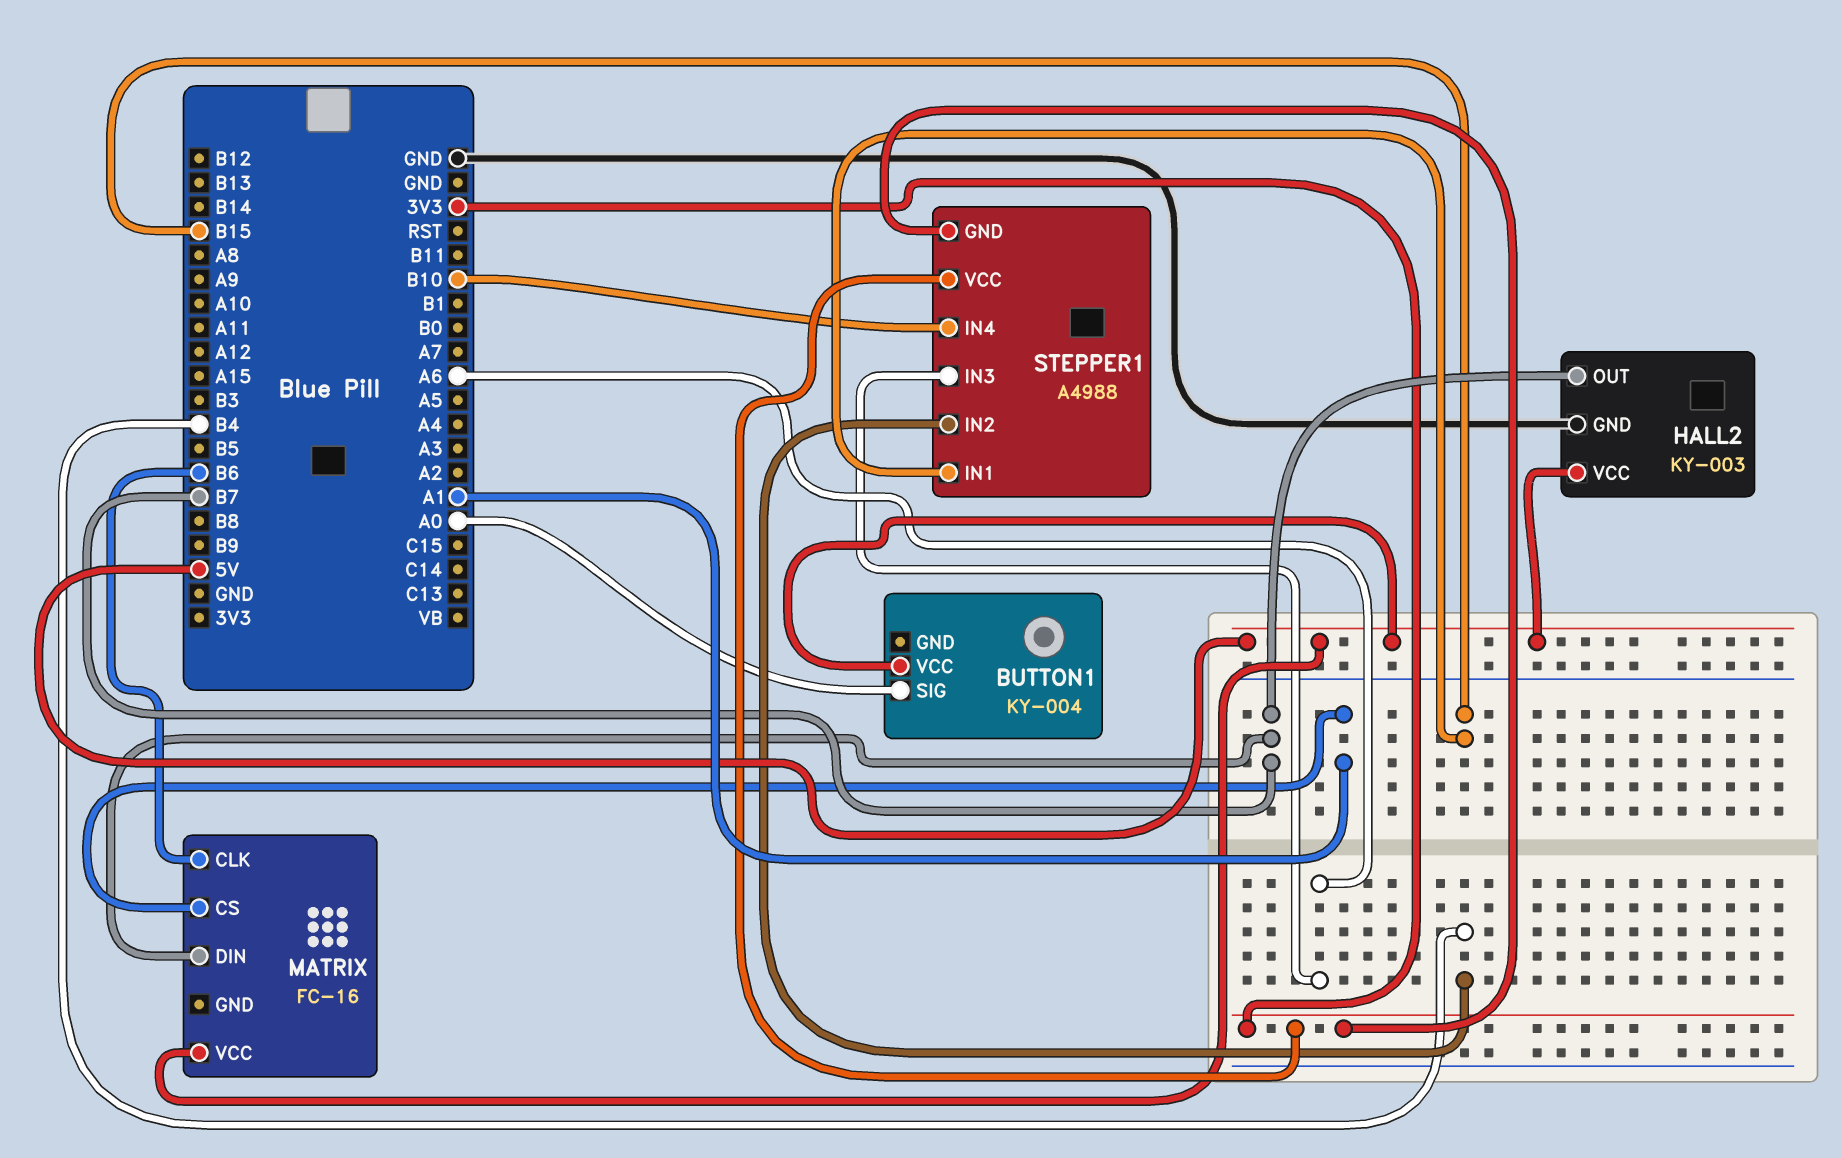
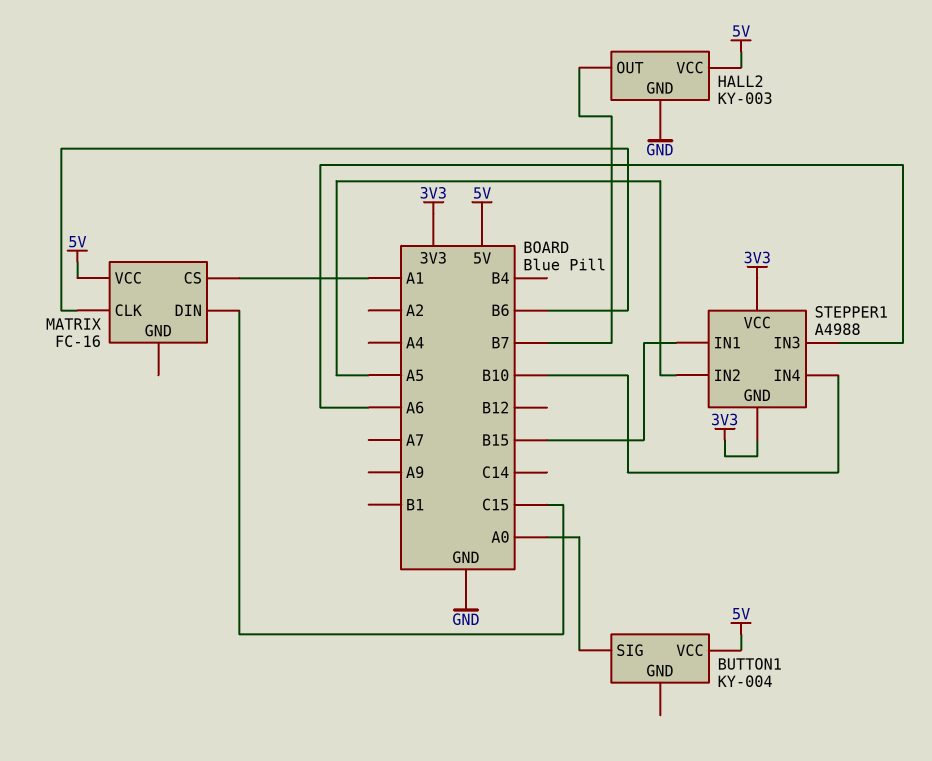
MATRIX pin DIN: B7 -> C15
STEPPER1 pin IN2: B4 -> A5

